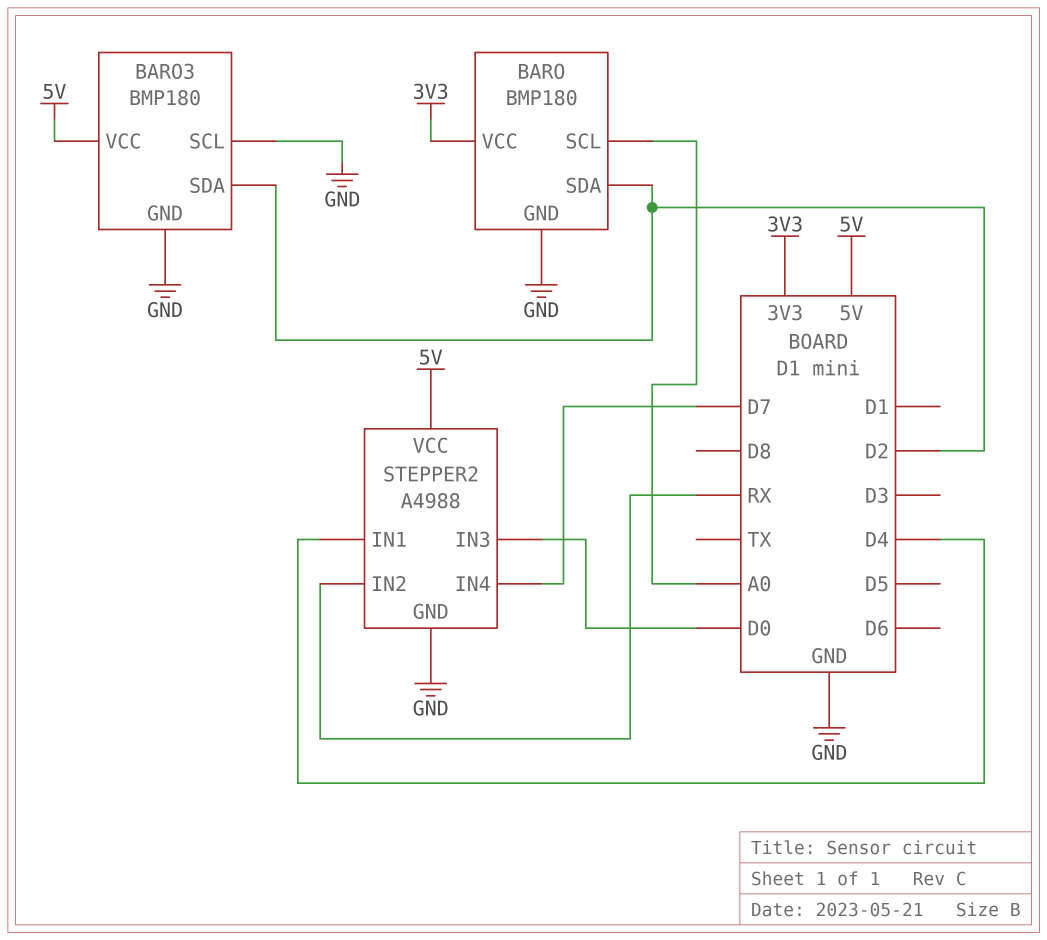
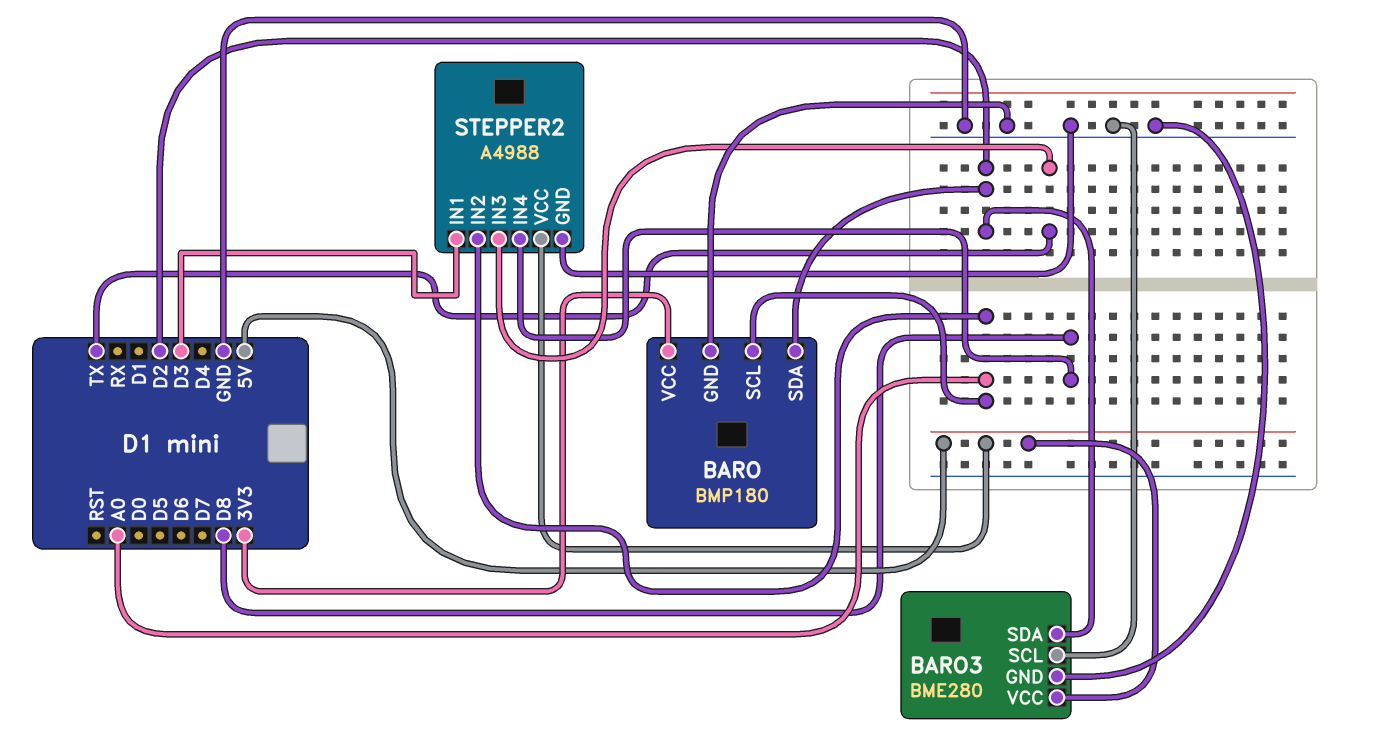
BARO3: BMP180 -> BME280
STEPPER2 pin IN1: D4 -> D3
STEPPER2 pin IN2: RX -> A0
STEPPER2 pin IN3: D0 -> TX
STEPPER2 pin IN4: D7 -> D8

